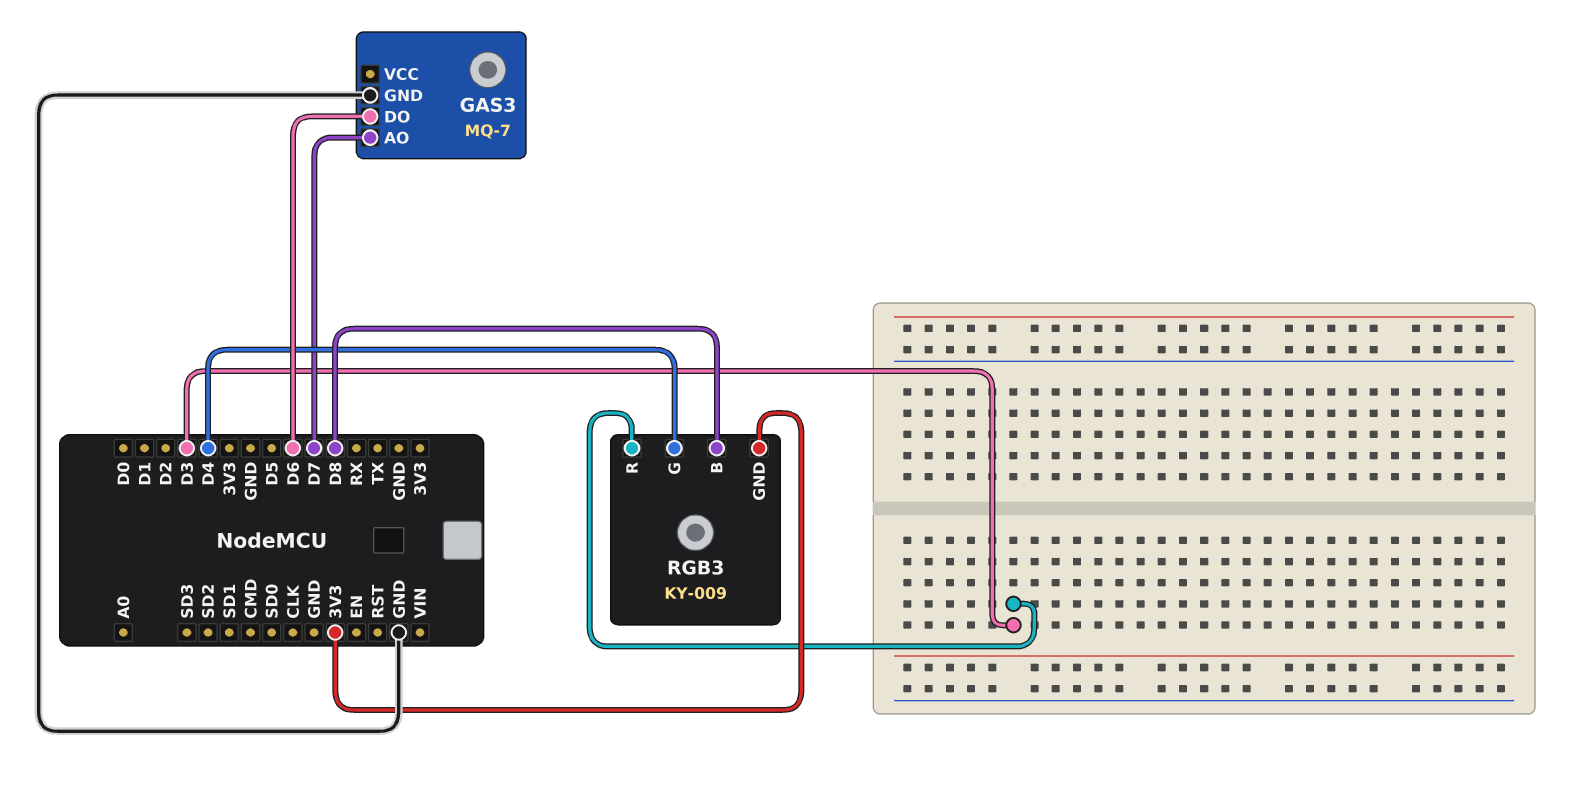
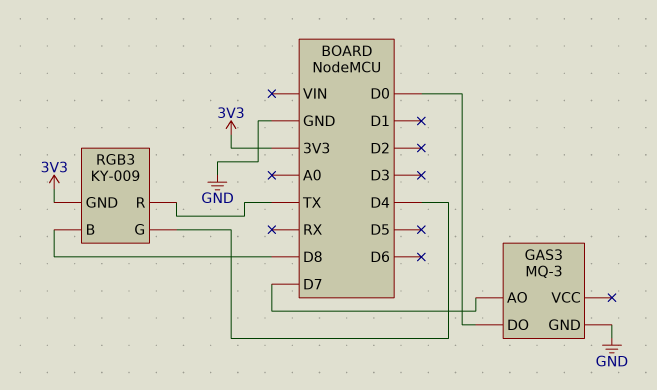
GAS3: MQ-7 -> MQ-3
GAS3 pin DO: D6 -> D0
RGB3 pin R: D3 -> TX

